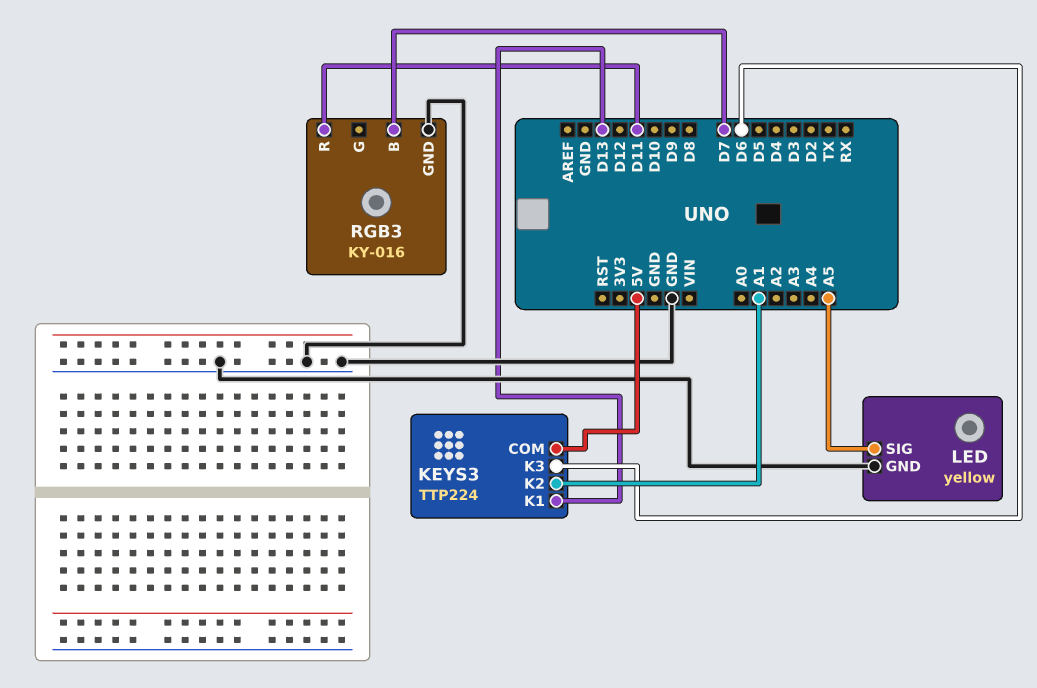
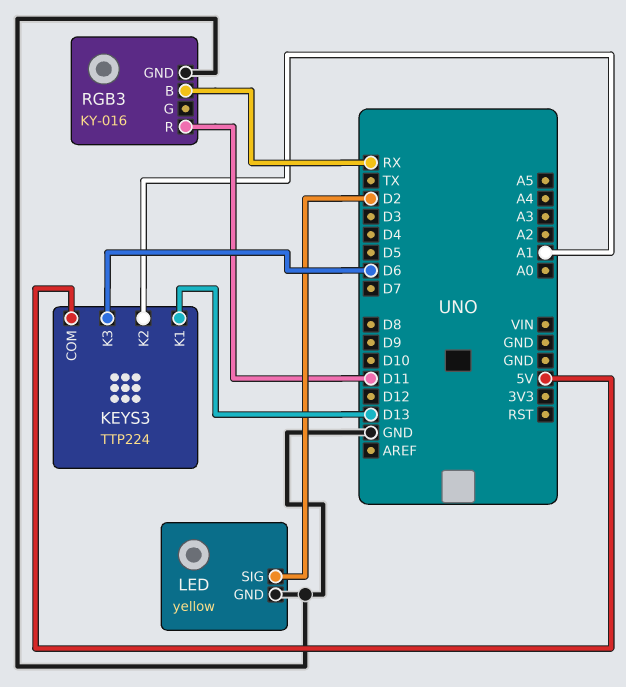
LED pin SIG: A5 -> D2
RGB3 pin B: D7 -> RX

